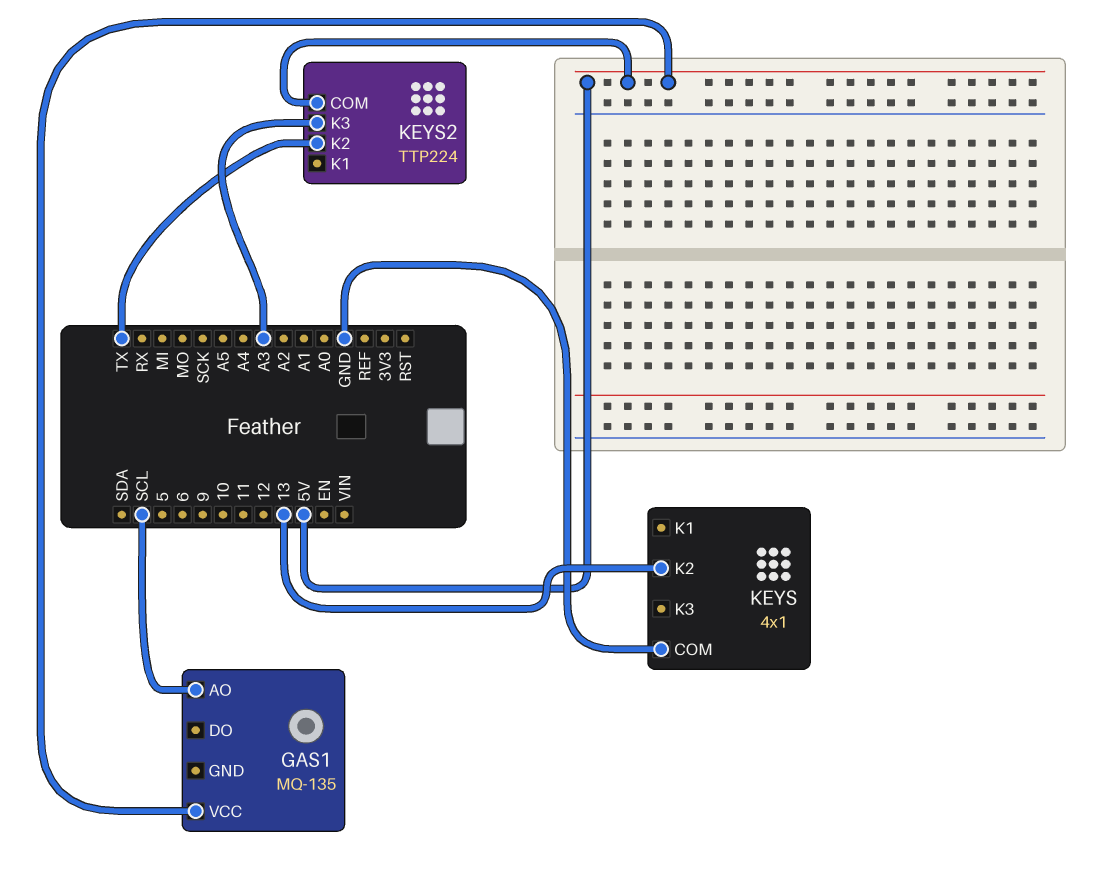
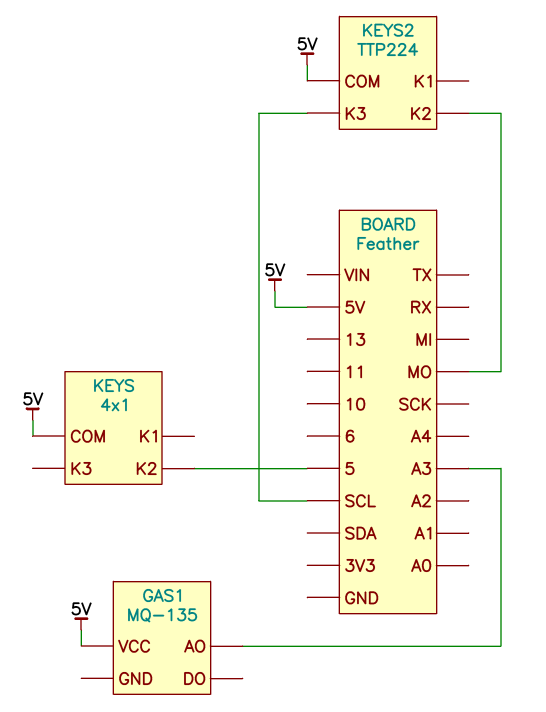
GAS1 pin AO: SCL -> A3
KEYS pin COM: GND -> 5V
KEYS pin K2: 13 -> 5
KEYS2 pin K2: TX -> MO
KEYS2 pin K3: A3 -> SCL

